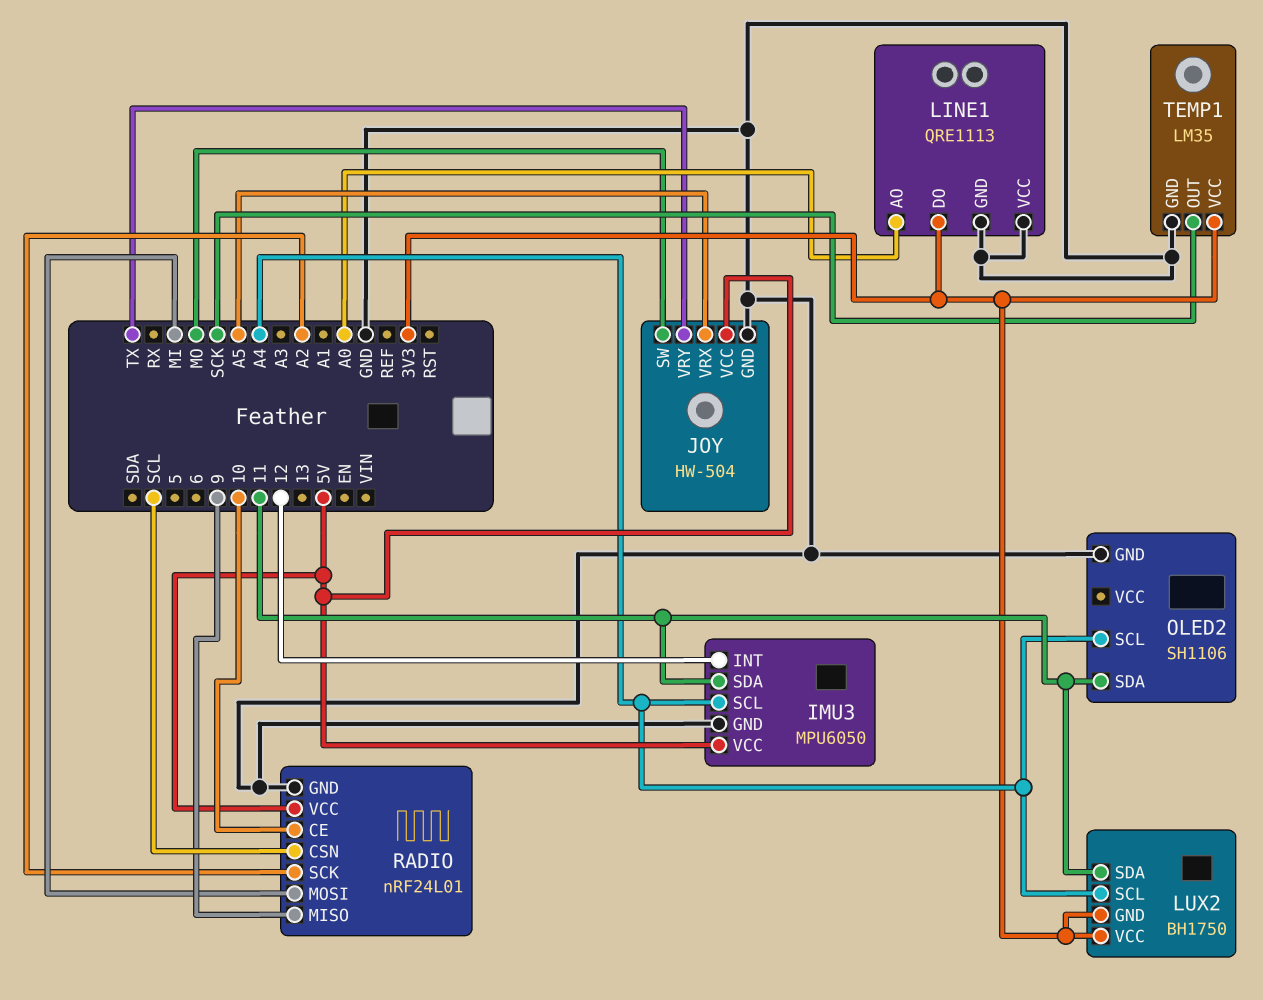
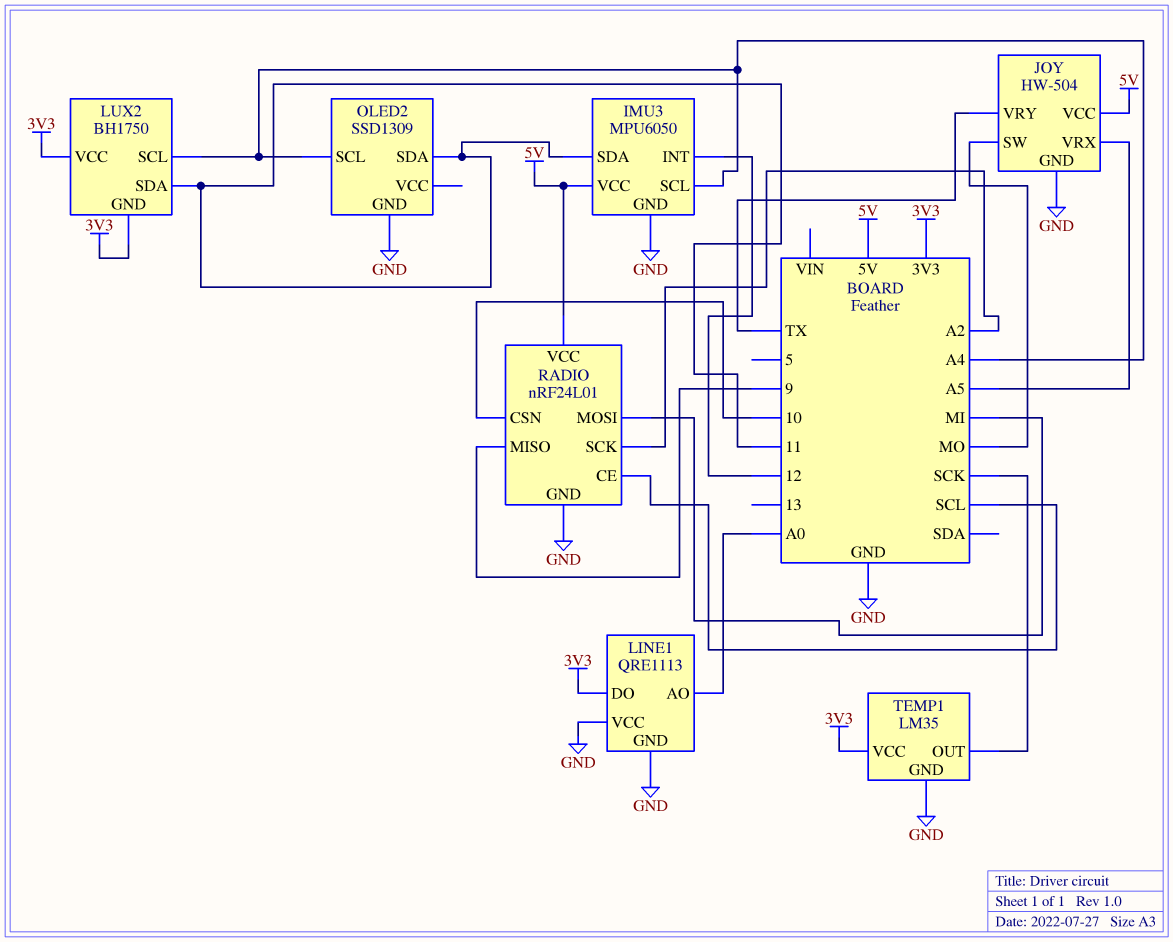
OLED2: SH1106 -> SSD1309
RADIO pin CE: 10 -> SCL
RADIO pin CSN: SCL -> 10

